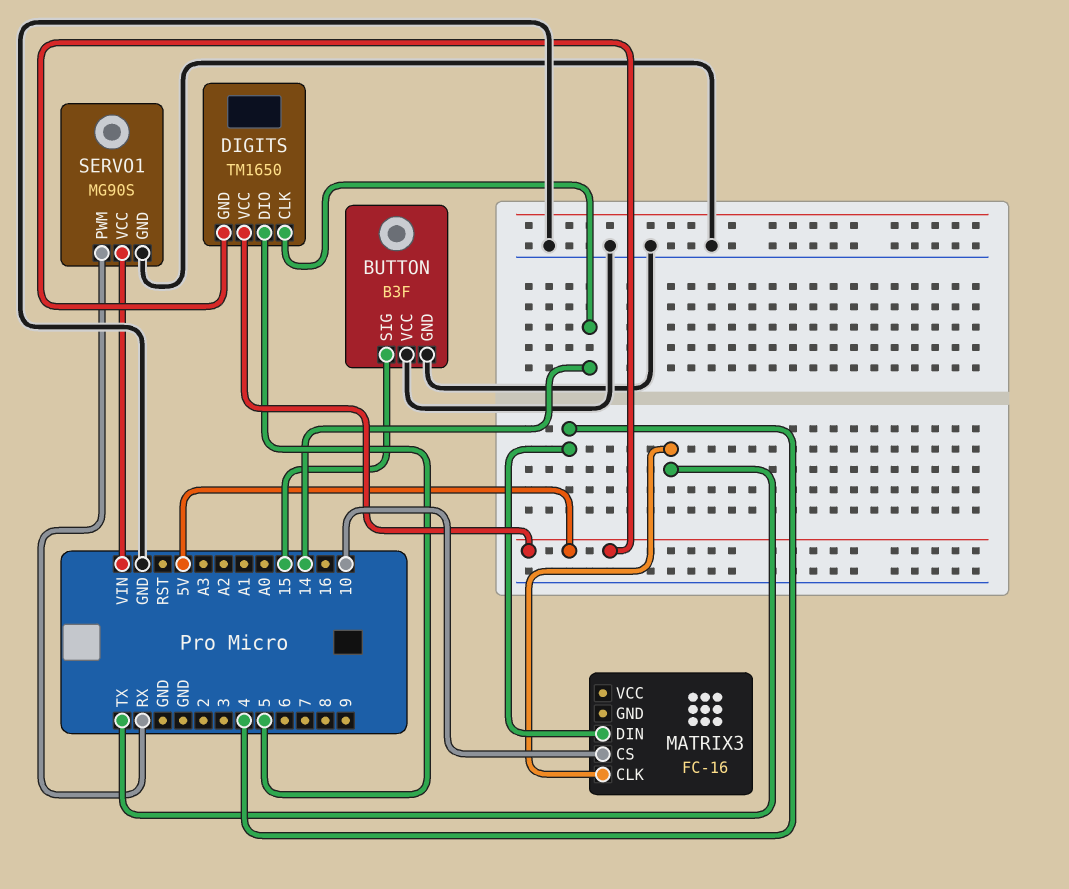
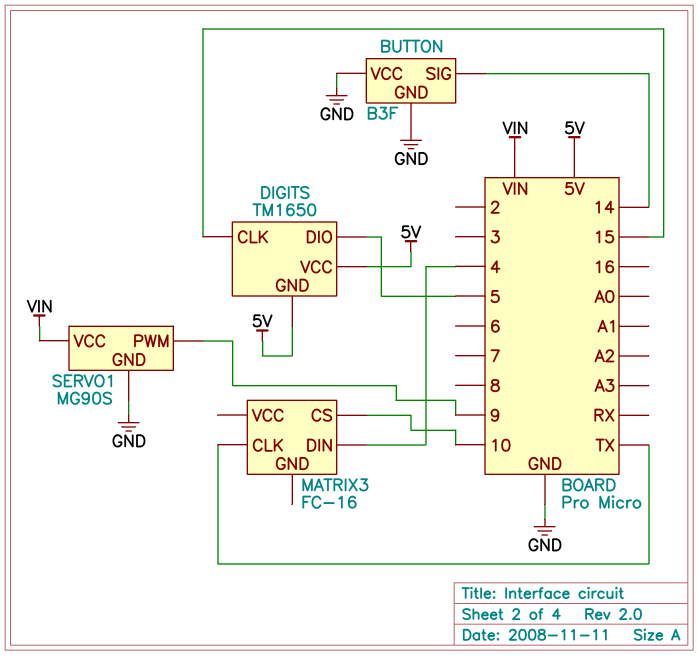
BUTTON pin SIG: 15 -> 14
DIGITS pin CLK: 14 -> 15
SERVO1 pin PWM: RX -> 9

